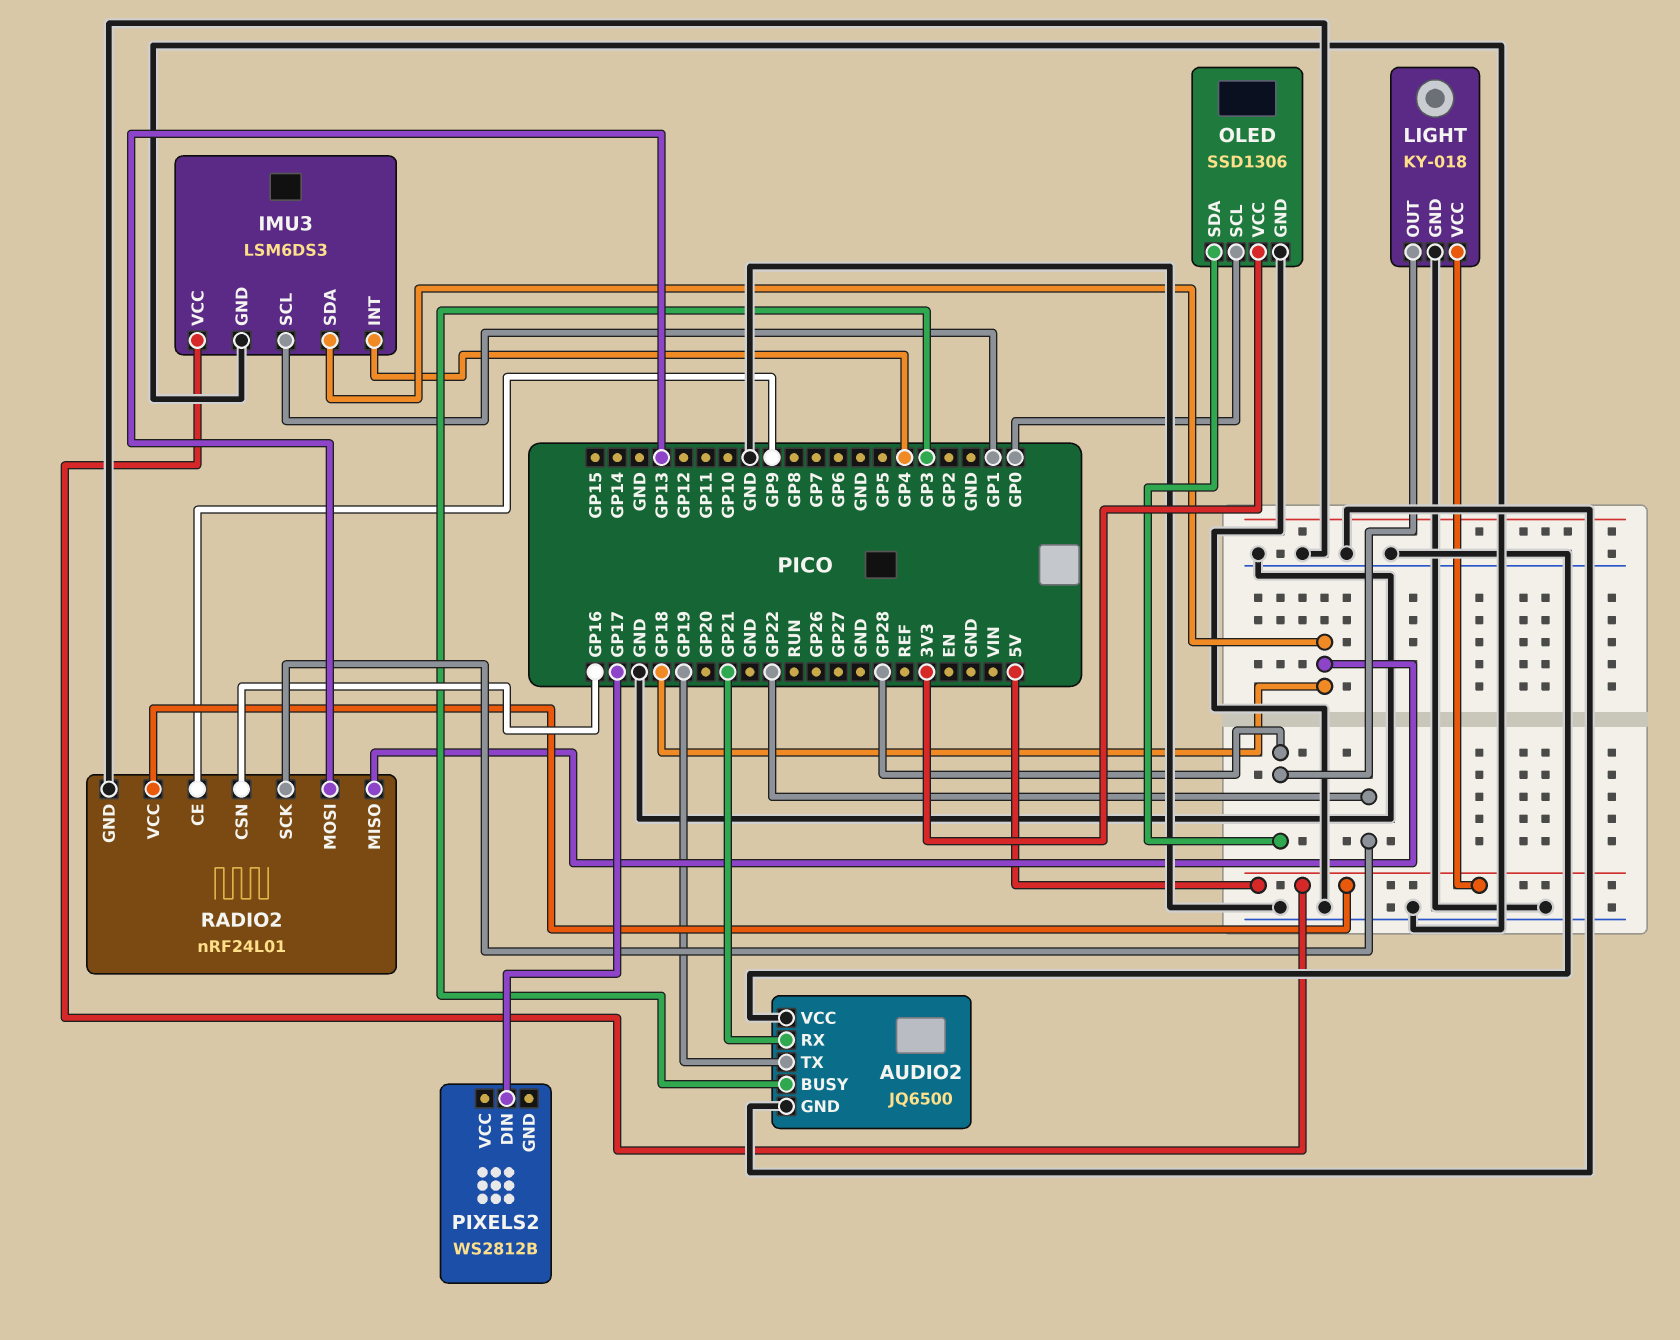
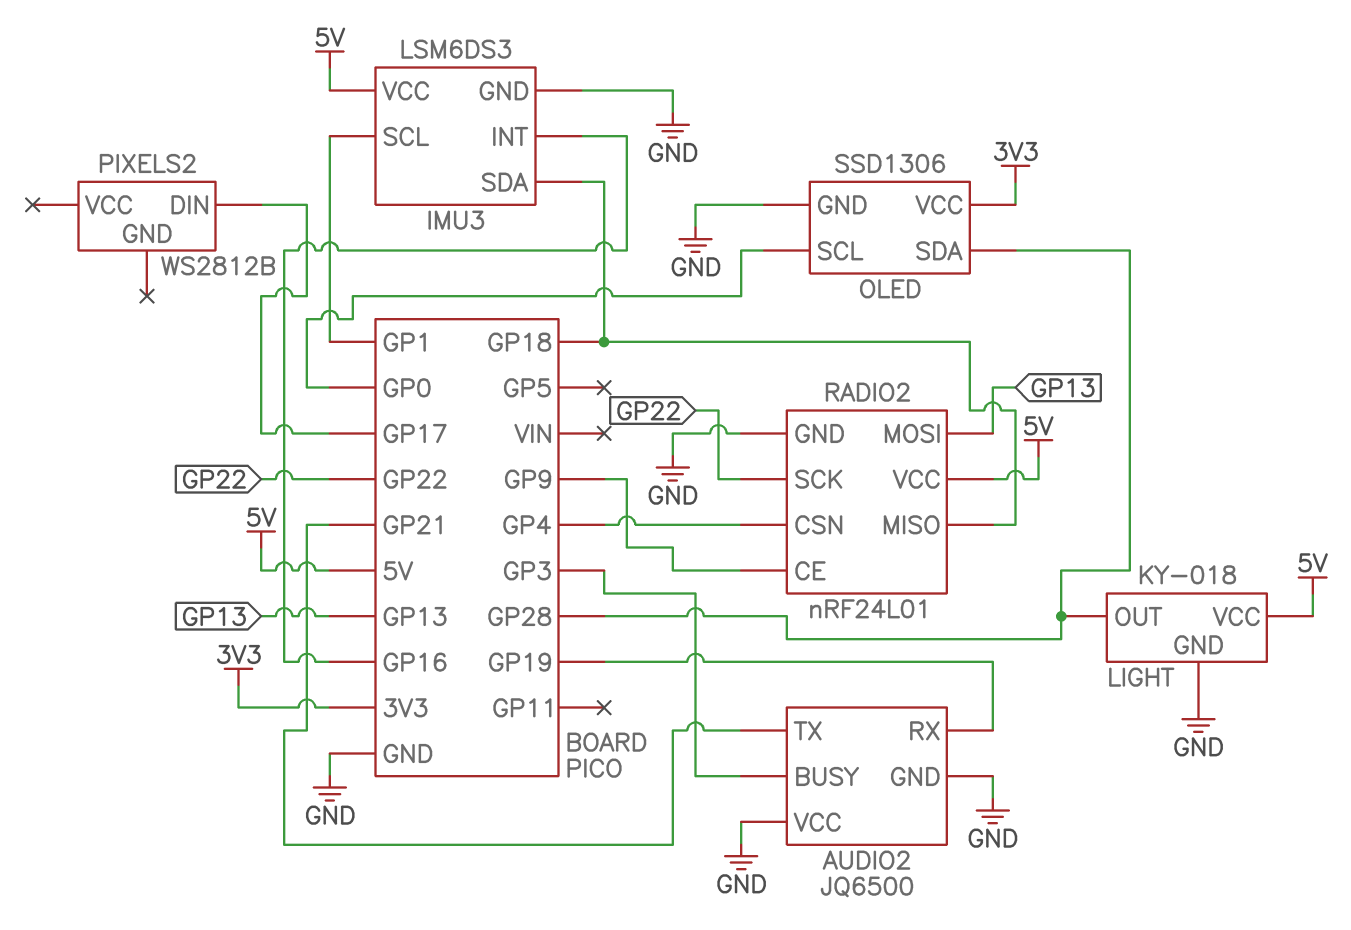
AUDIO2 pin RX: GP21 -> GP19
AUDIO2 pin TX: GP19 -> GP21
IMU3 pin INT: GP4 -> GP16
RADIO2 pin CSN: GP16 -> GP4

